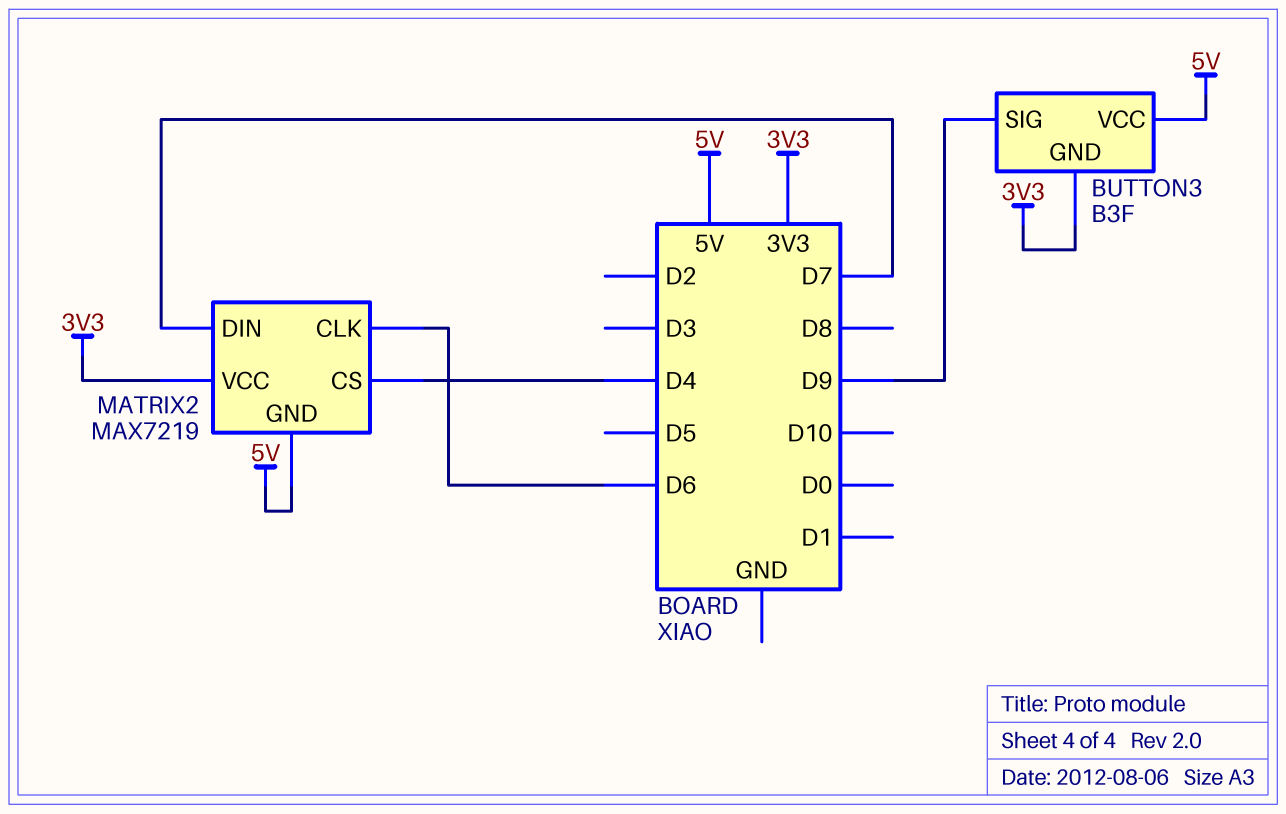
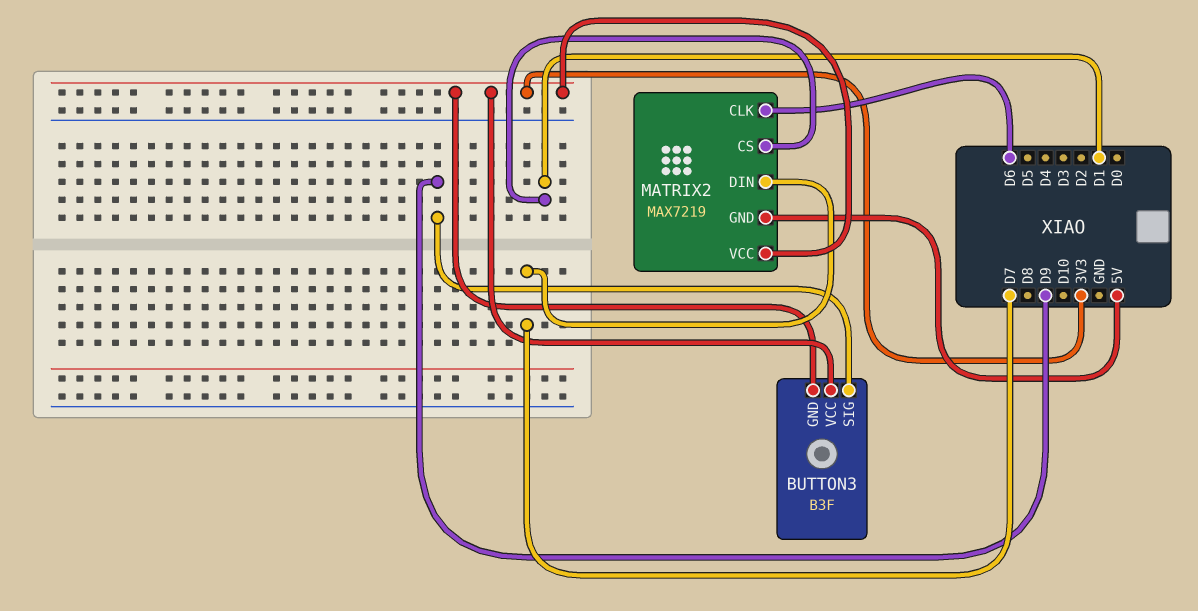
BUTTON3 pin VCC: 5V -> 3V3
MATRIX2 pin CS: D4 -> D1

